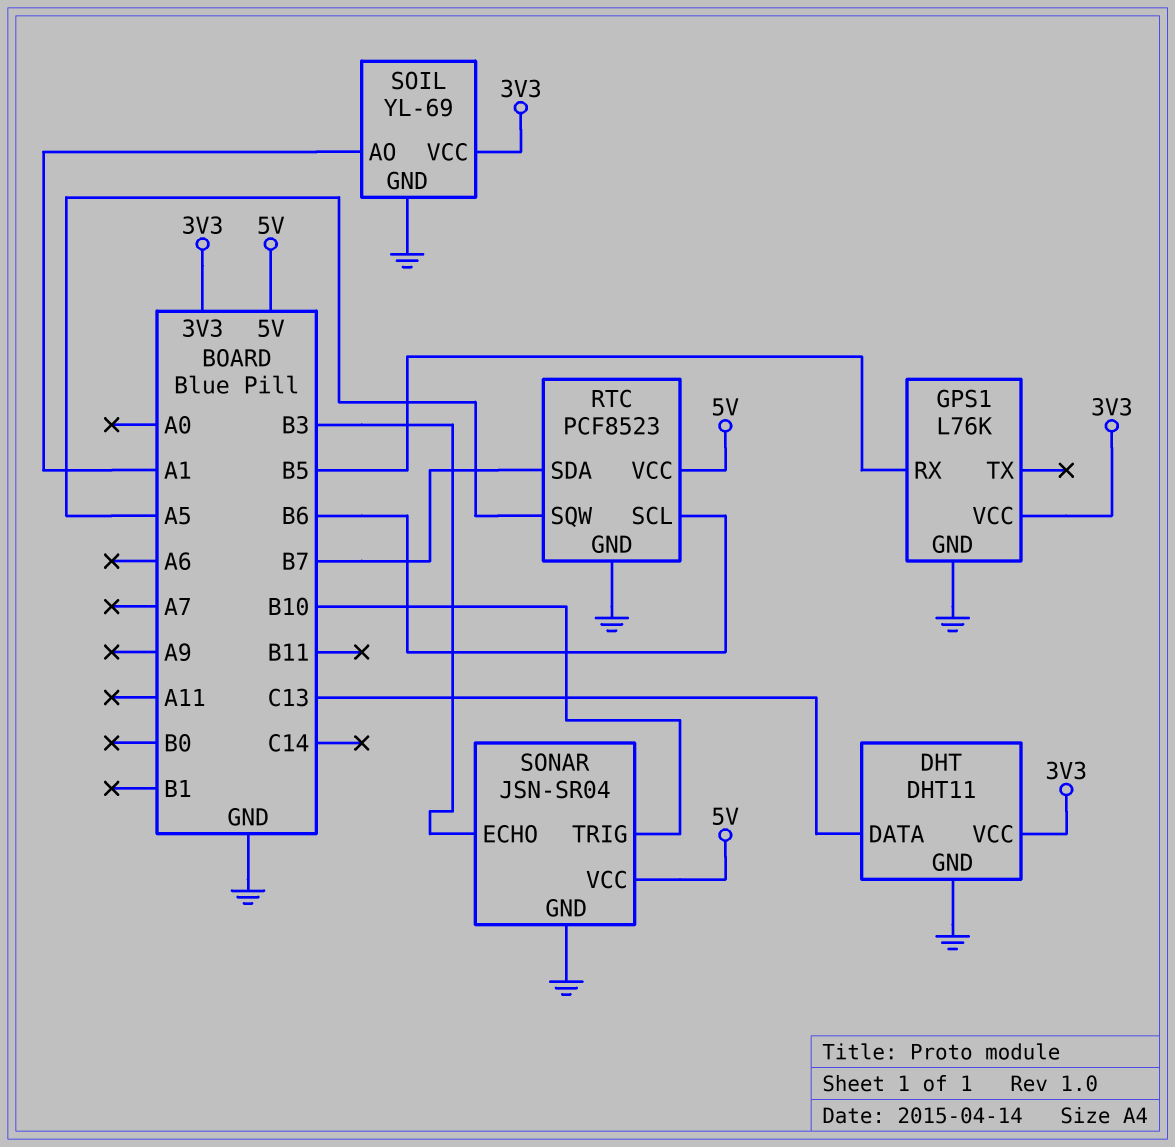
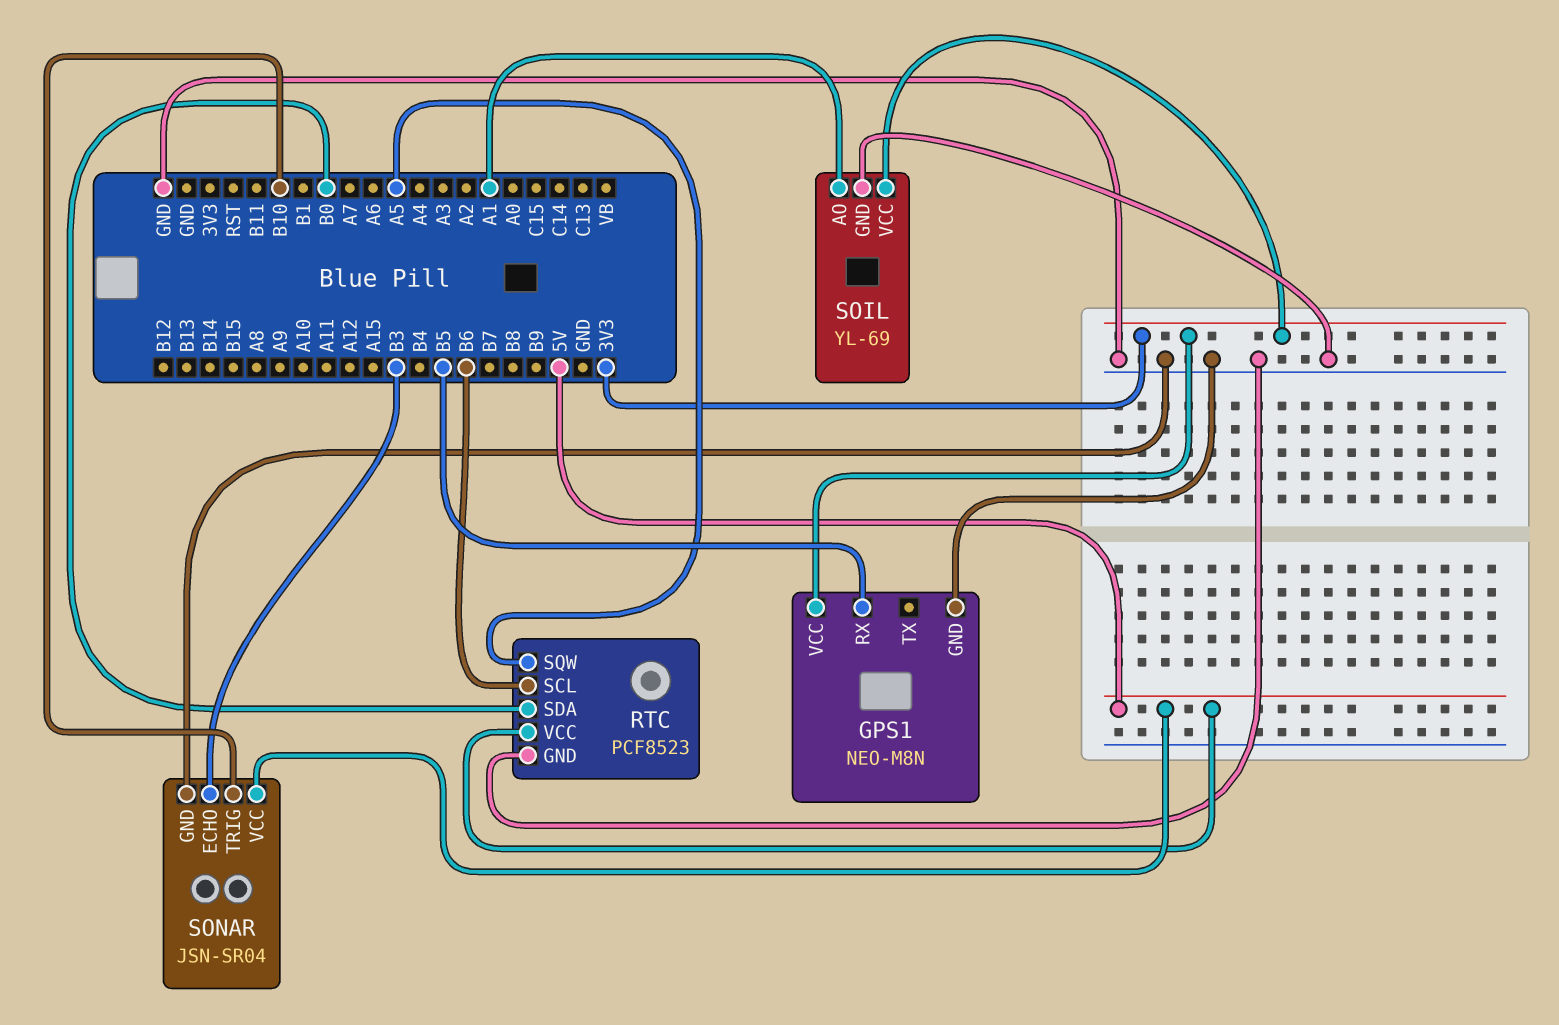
DHT: DHT11 -> none
DHT pin DATA: C13 -> none
DHT pin GND: GND -> none
DHT pin VCC: 3V3 -> none
GPS1: L76K -> NEO-M8N
RTC pin SDA: B7 -> B0

